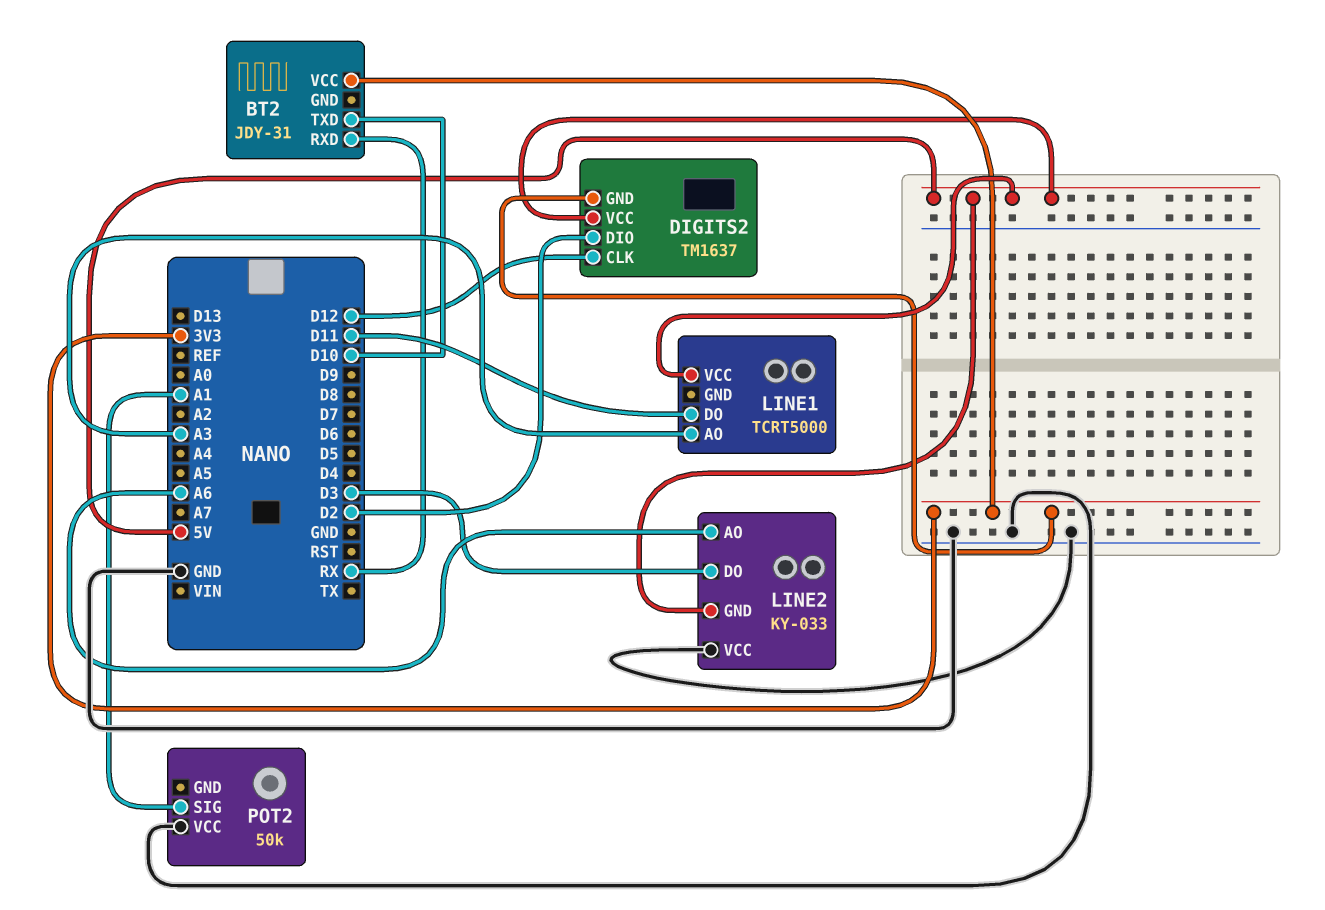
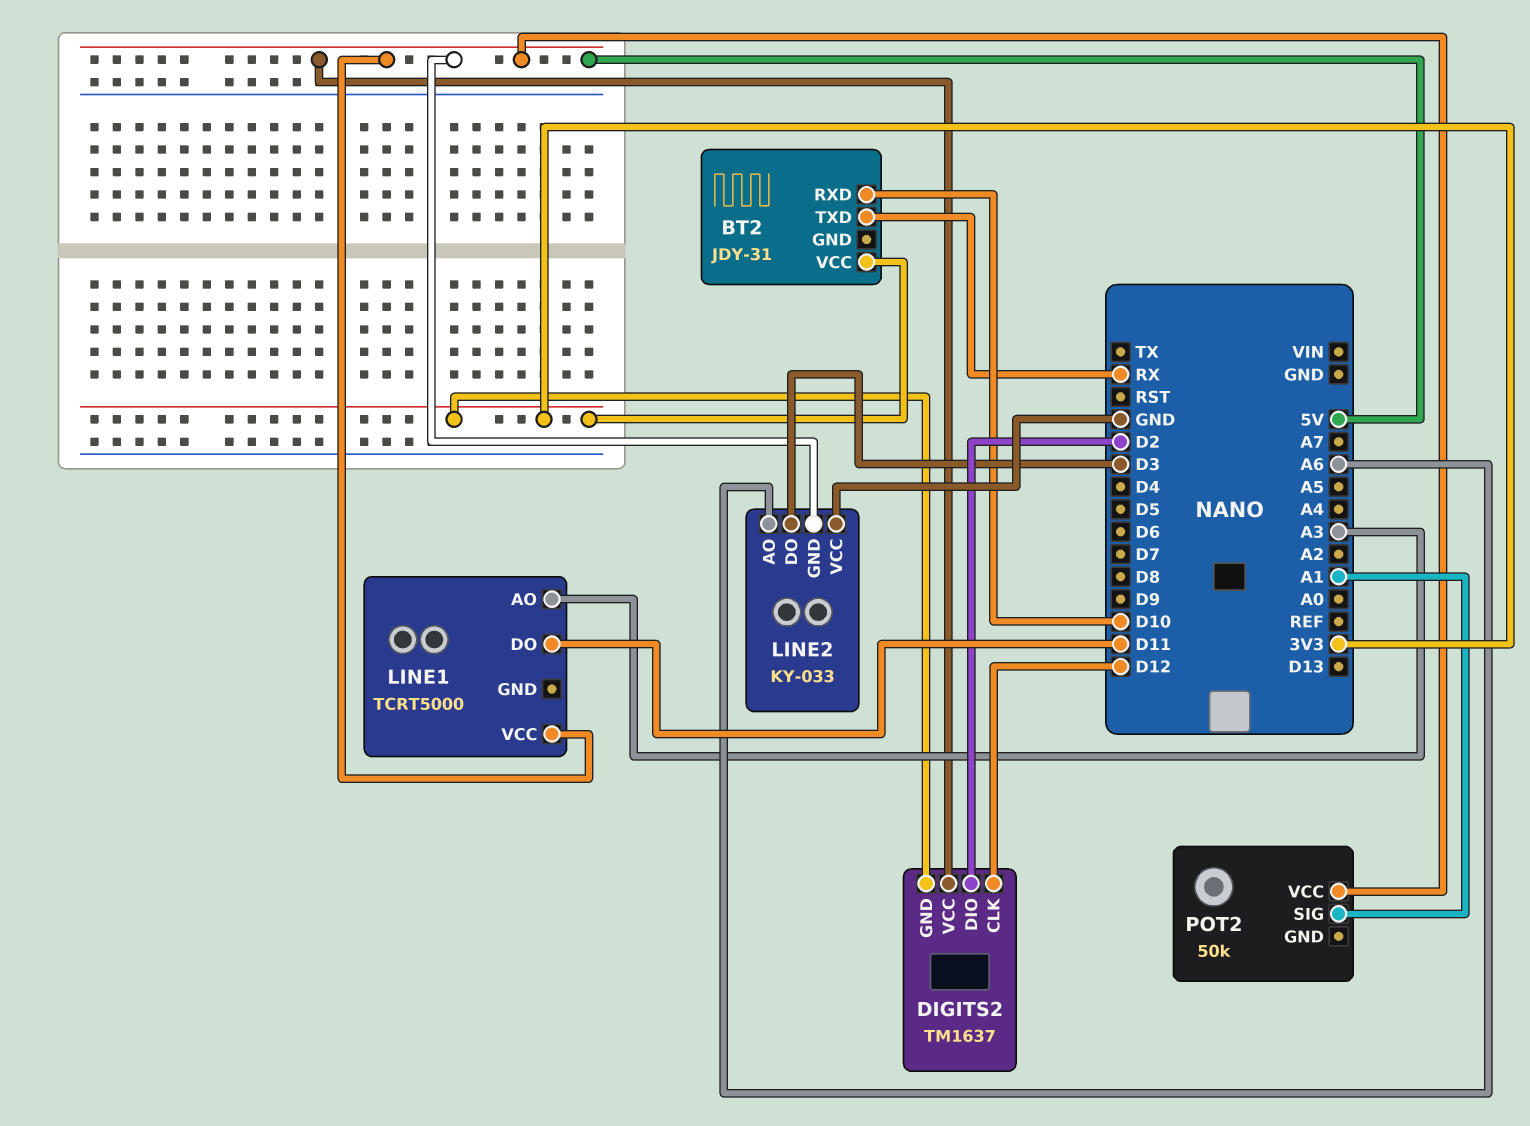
BT2 pin RXD: RX -> D10
BT2 pin TXD: D10 -> RX
POT2 pin VCC: GND -> 5V

